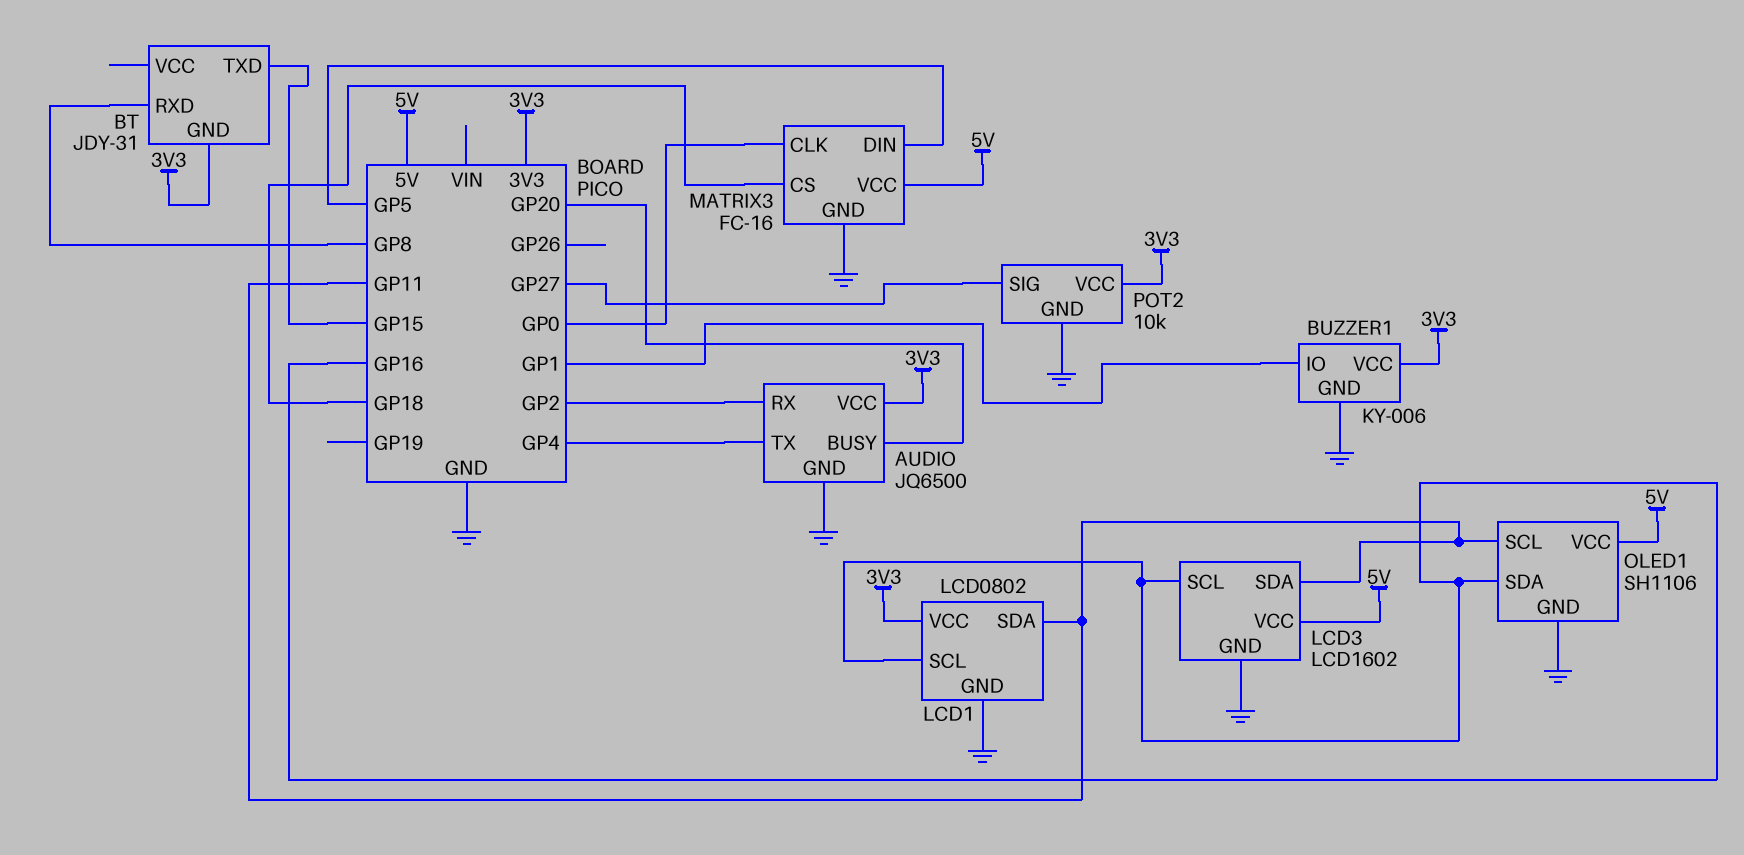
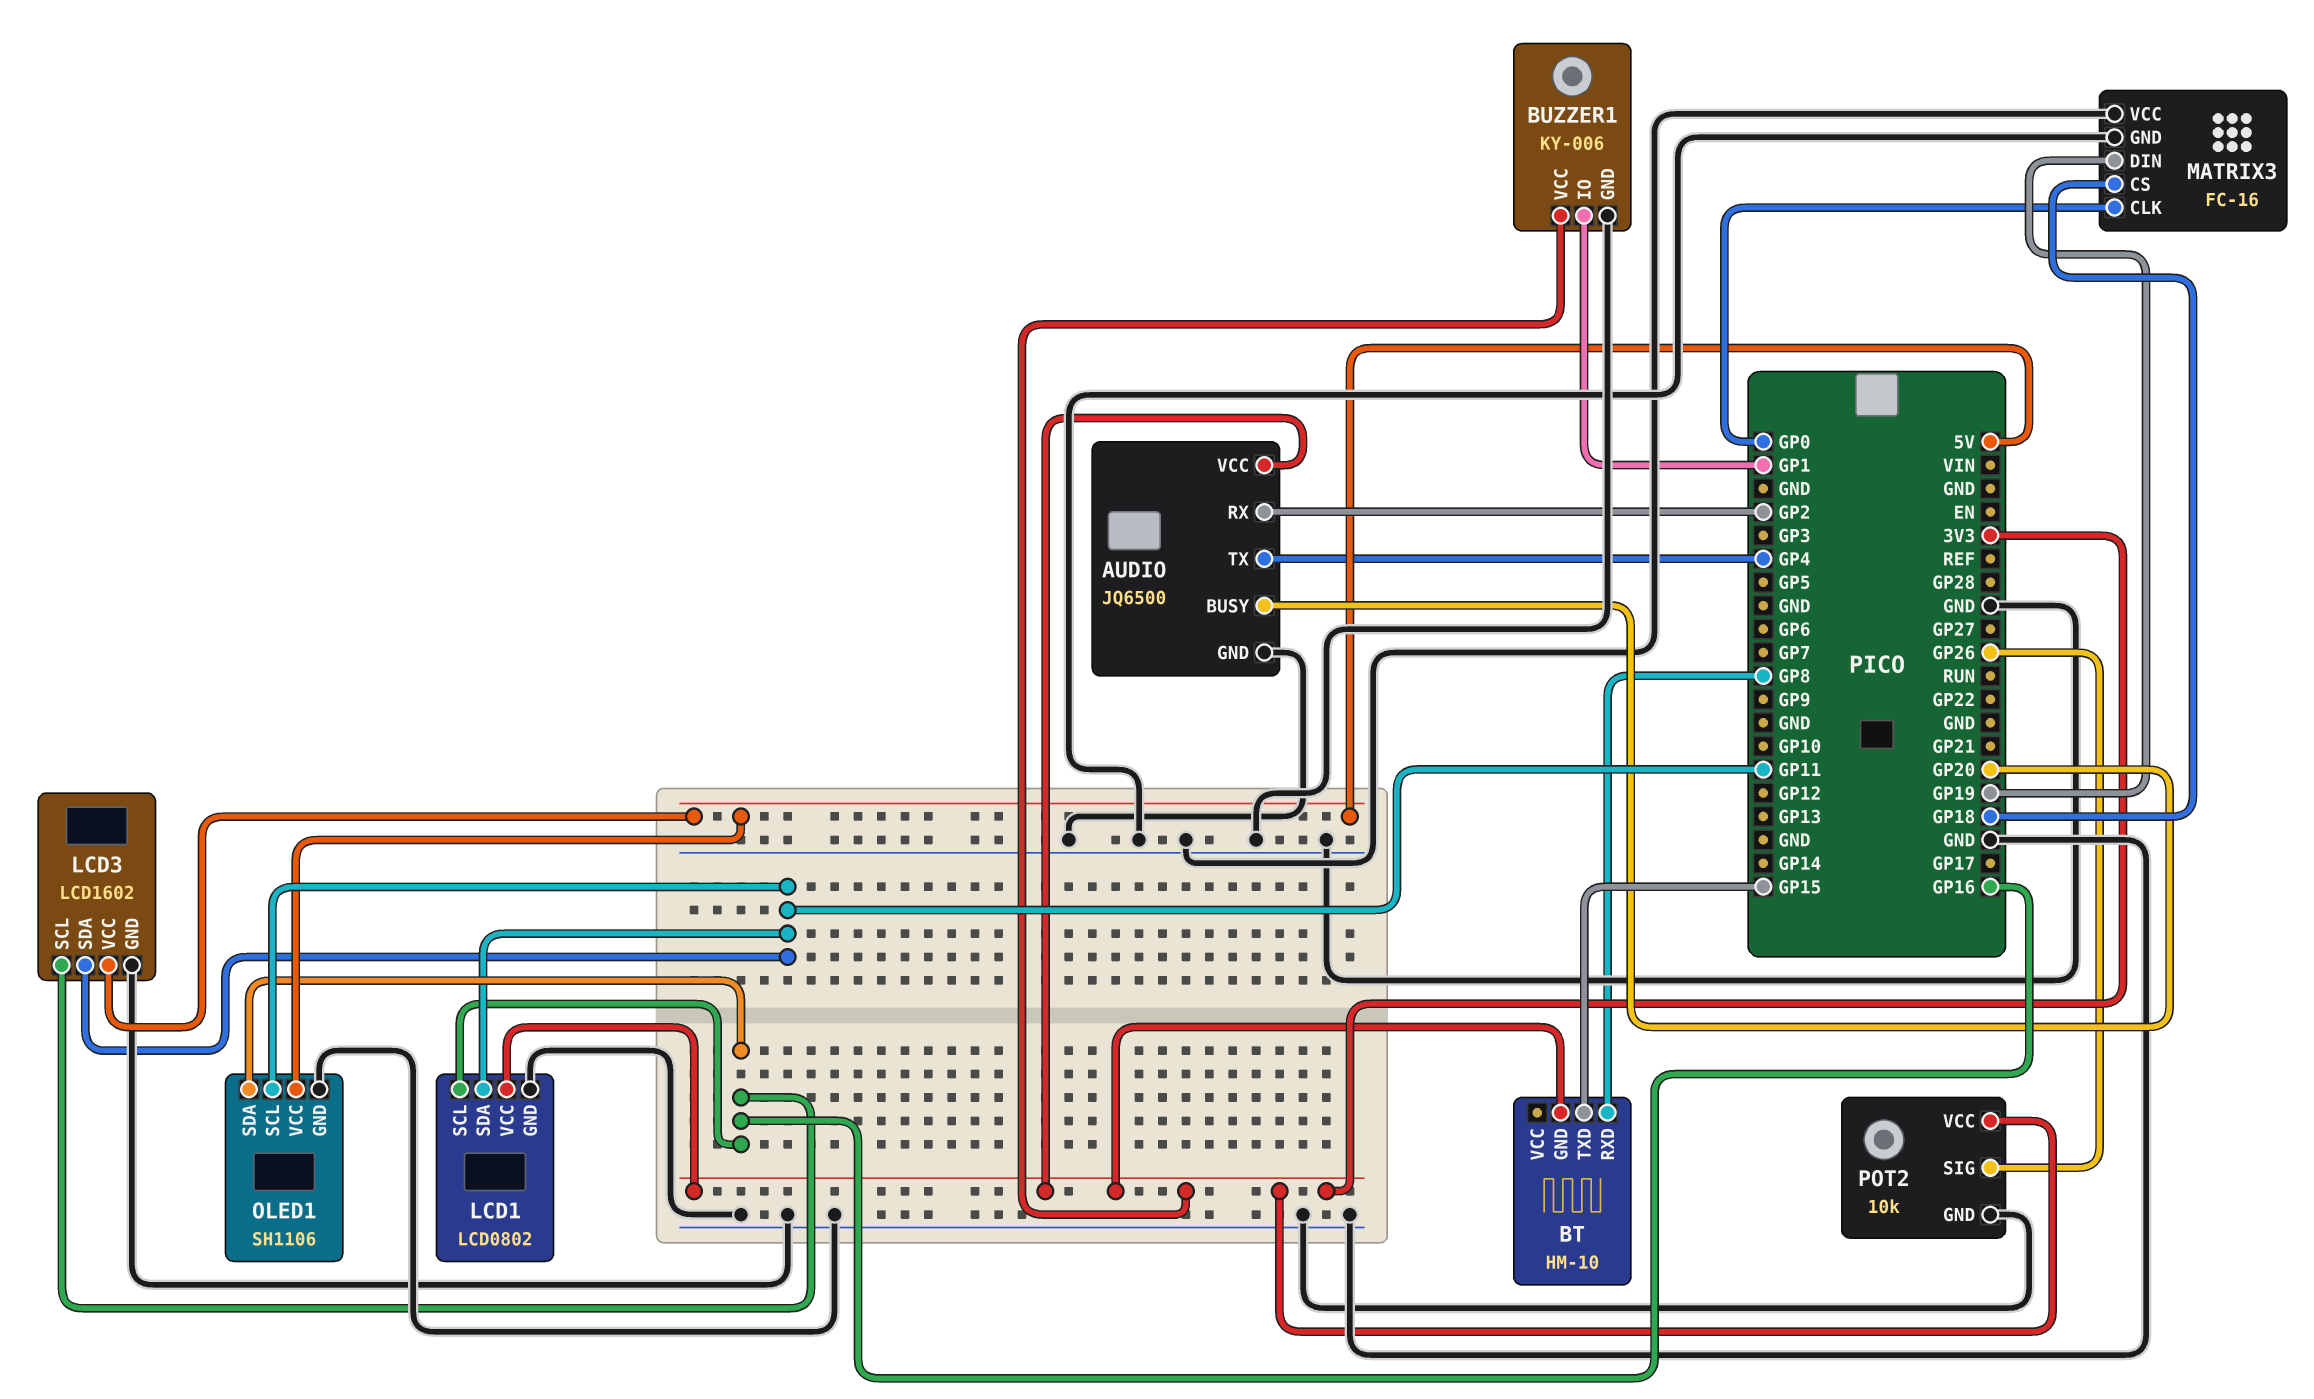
BT: JDY-31 -> HM-10
MATRIX3 pin DIN: GP5 -> GP19
MATRIX3 pin VCC: 5V -> GND
POT2 pin SIG: GP27 -> GP26

